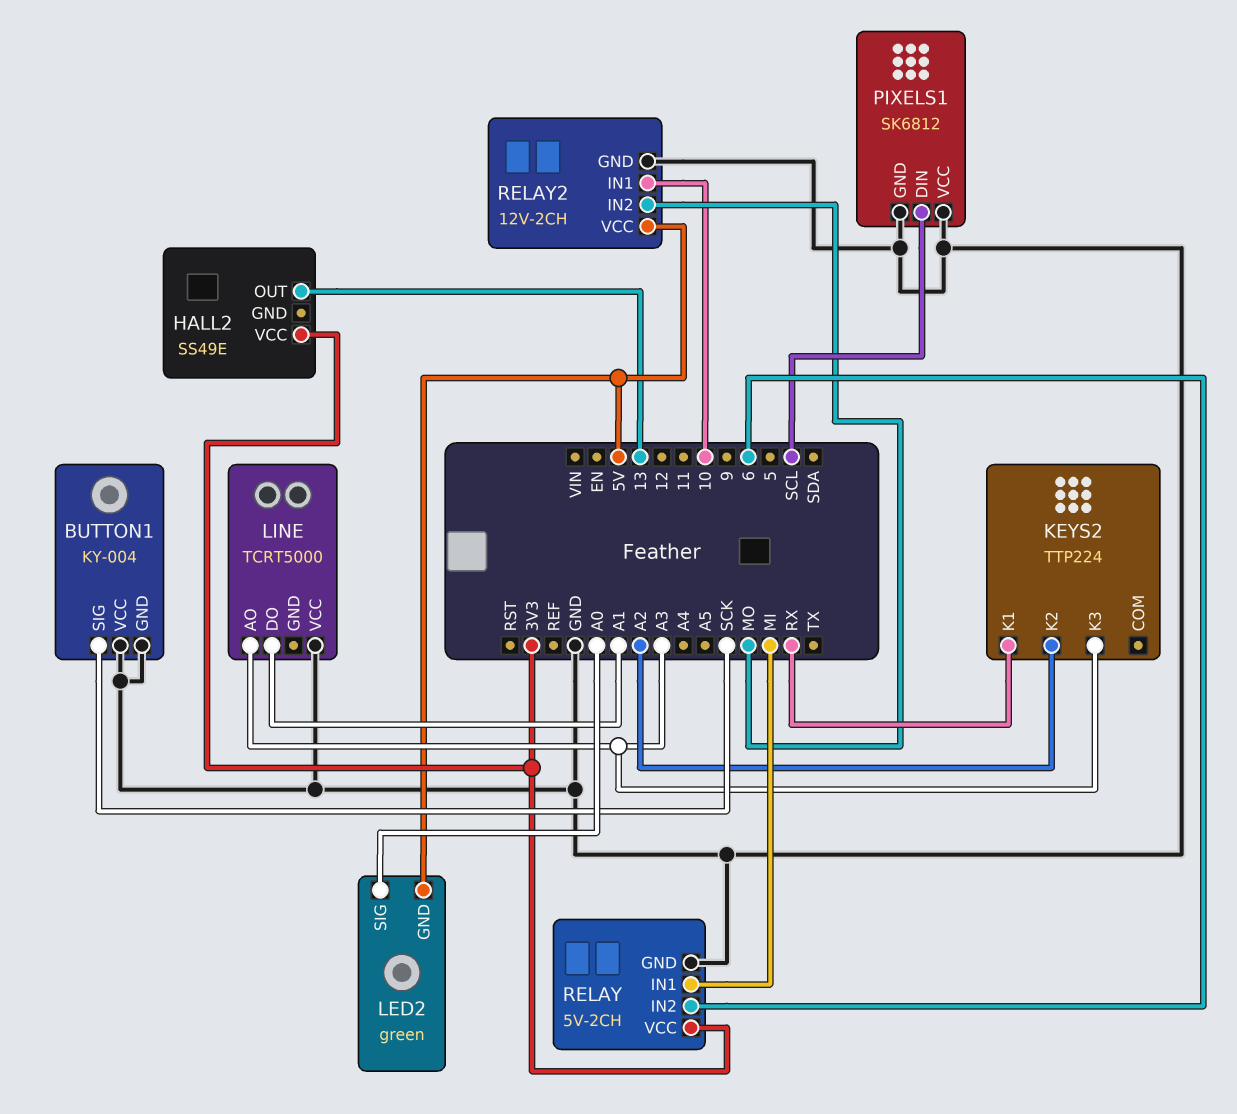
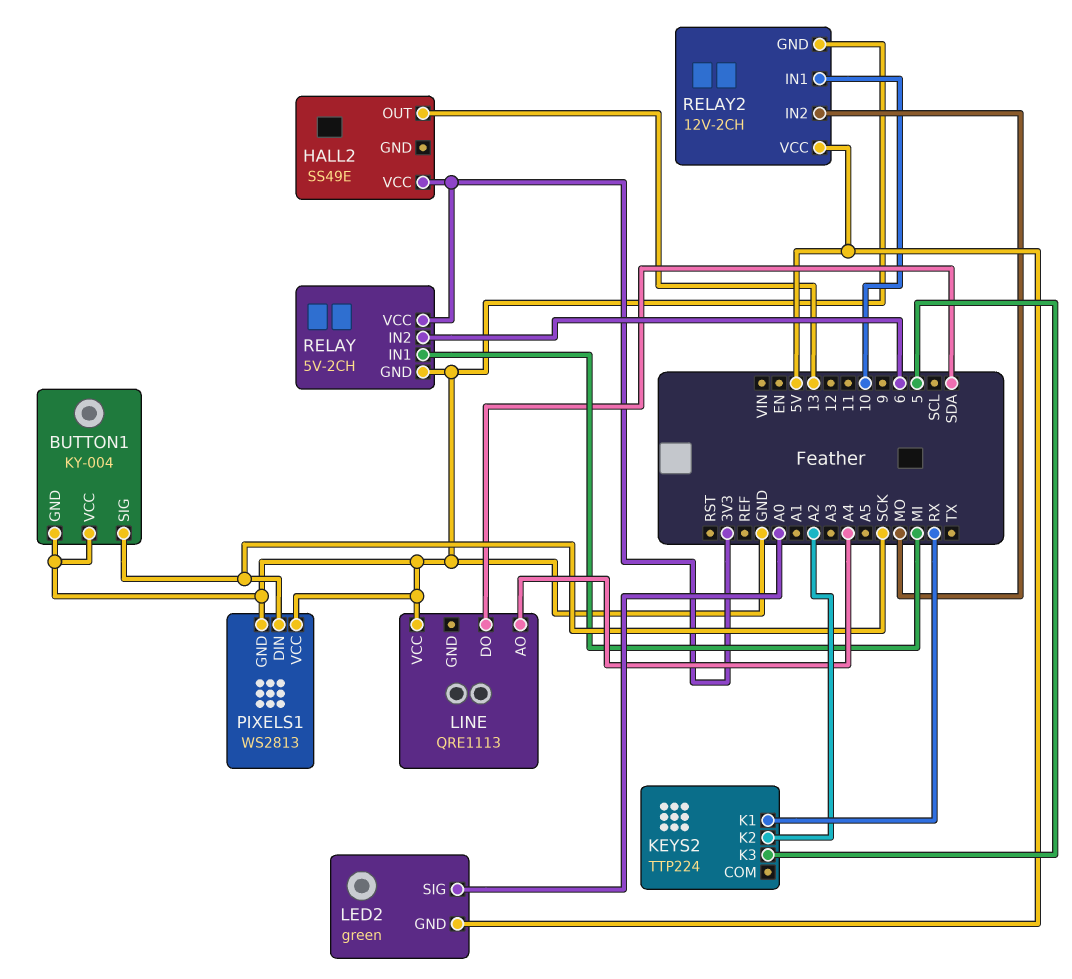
KEYS2 pin K3: A3 -> 5
LINE: TCRT5000 -> QRE1113
LINE pin AO: A3 -> A4
LINE pin DO: A1 -> SDA
PIXELS1: SK6812 -> WS2813
PIXELS1 pin DIN: SCL -> SCK

